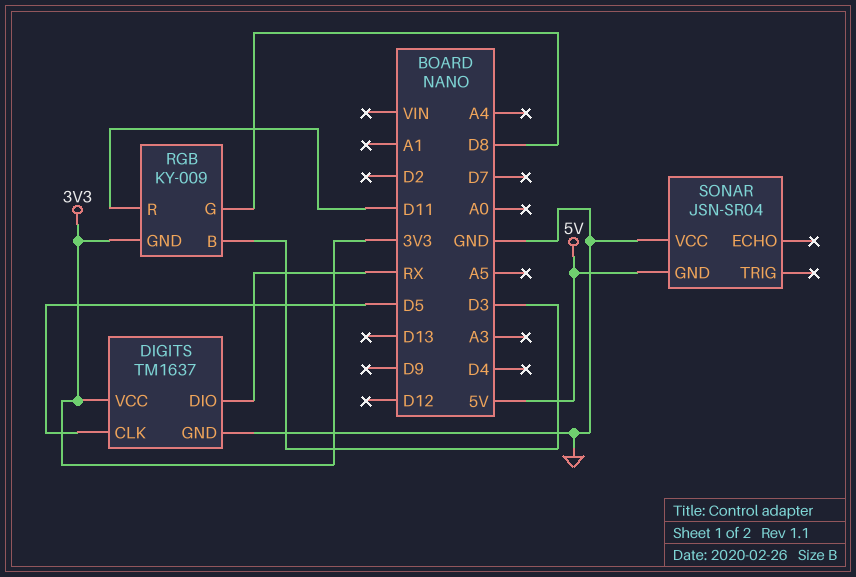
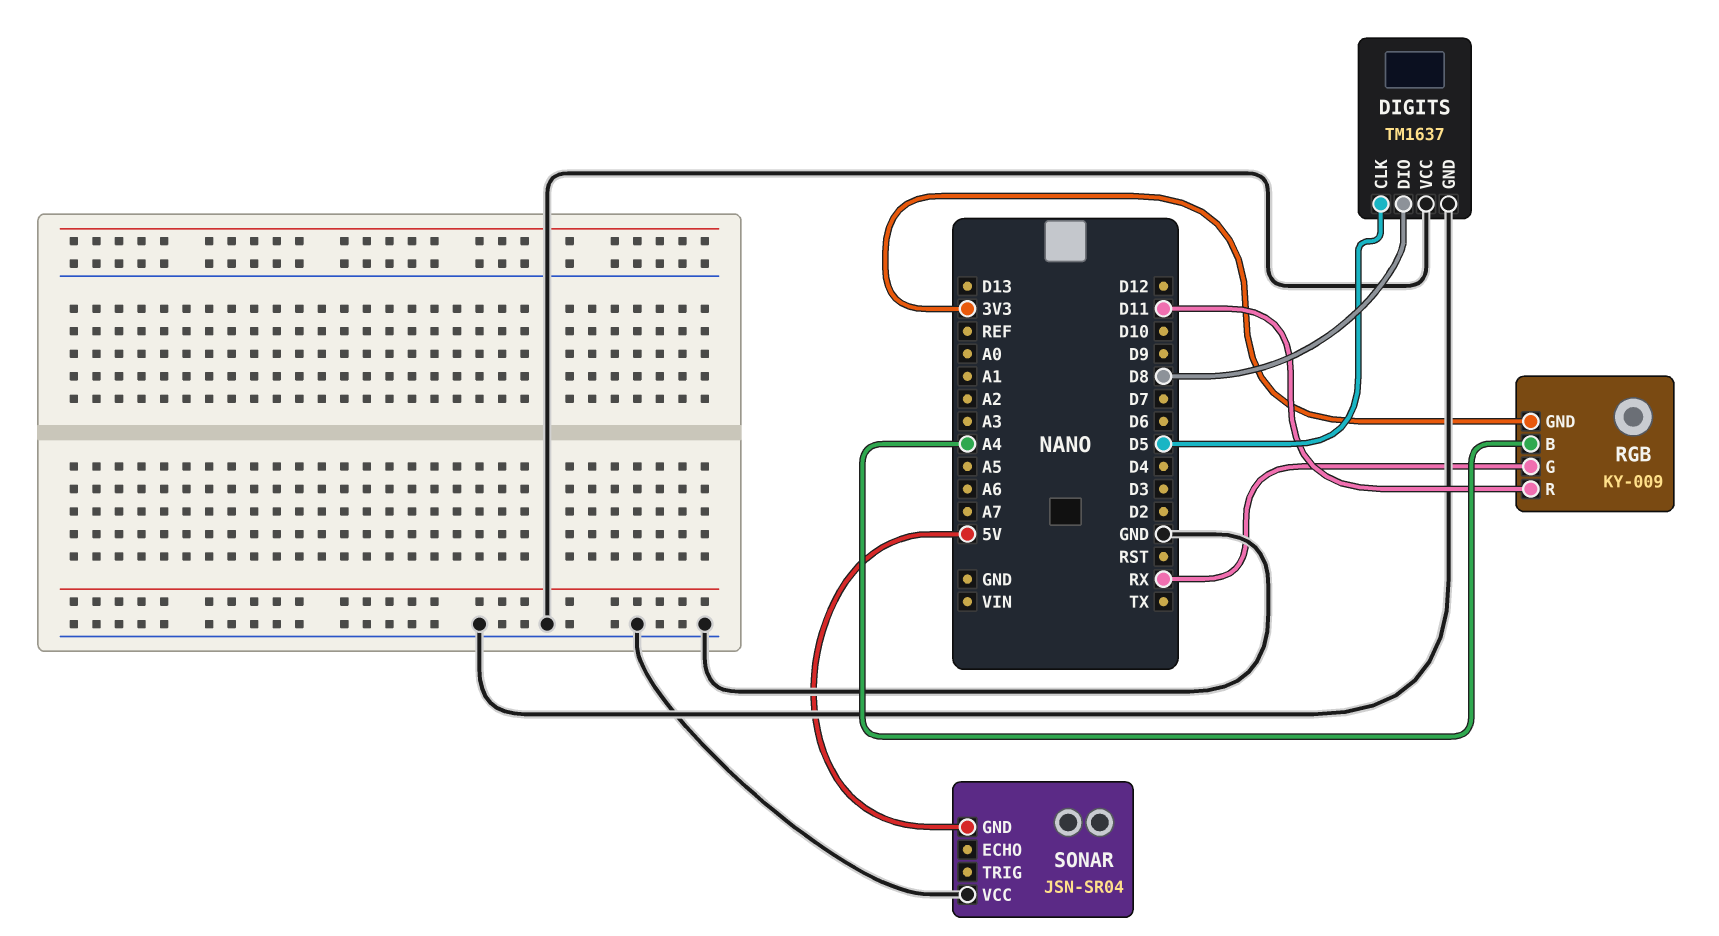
DIGITS pin DIO: RX -> D8
DIGITS pin VCC: 3V3 -> GND
RGB pin B: D3 -> A4
RGB pin G: D8 -> RX

